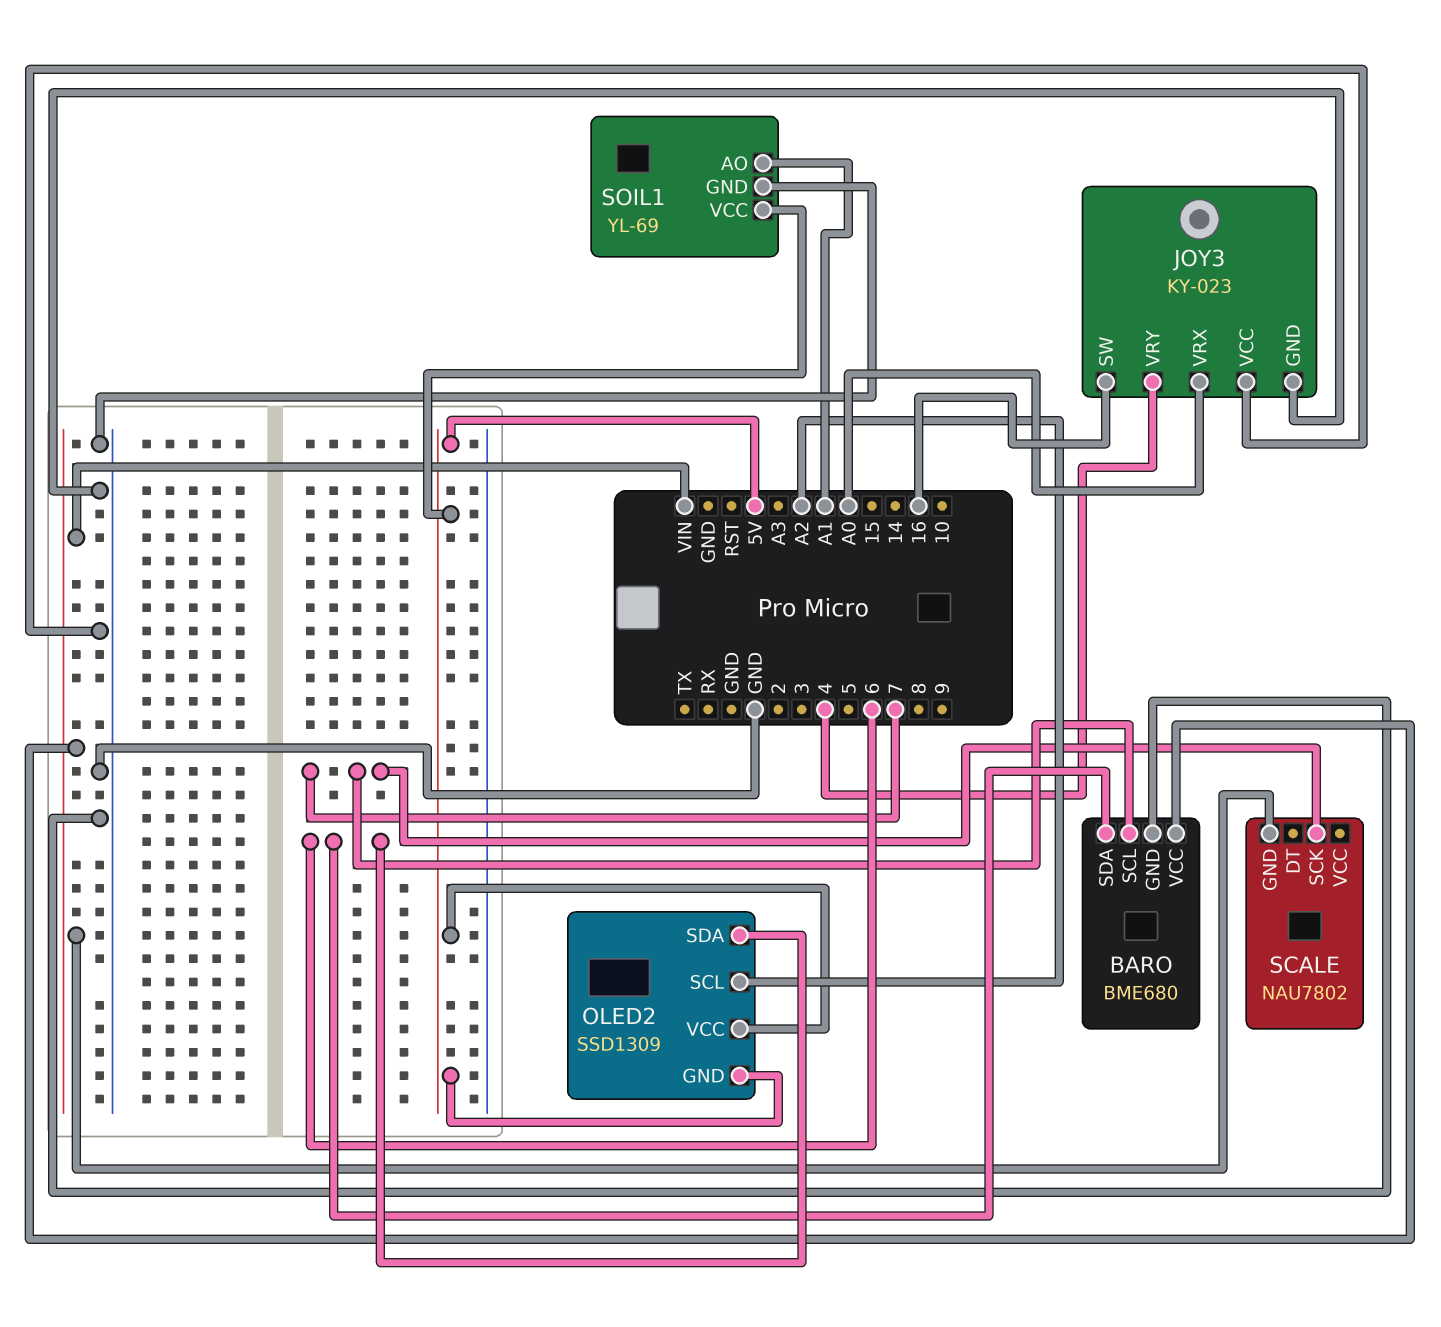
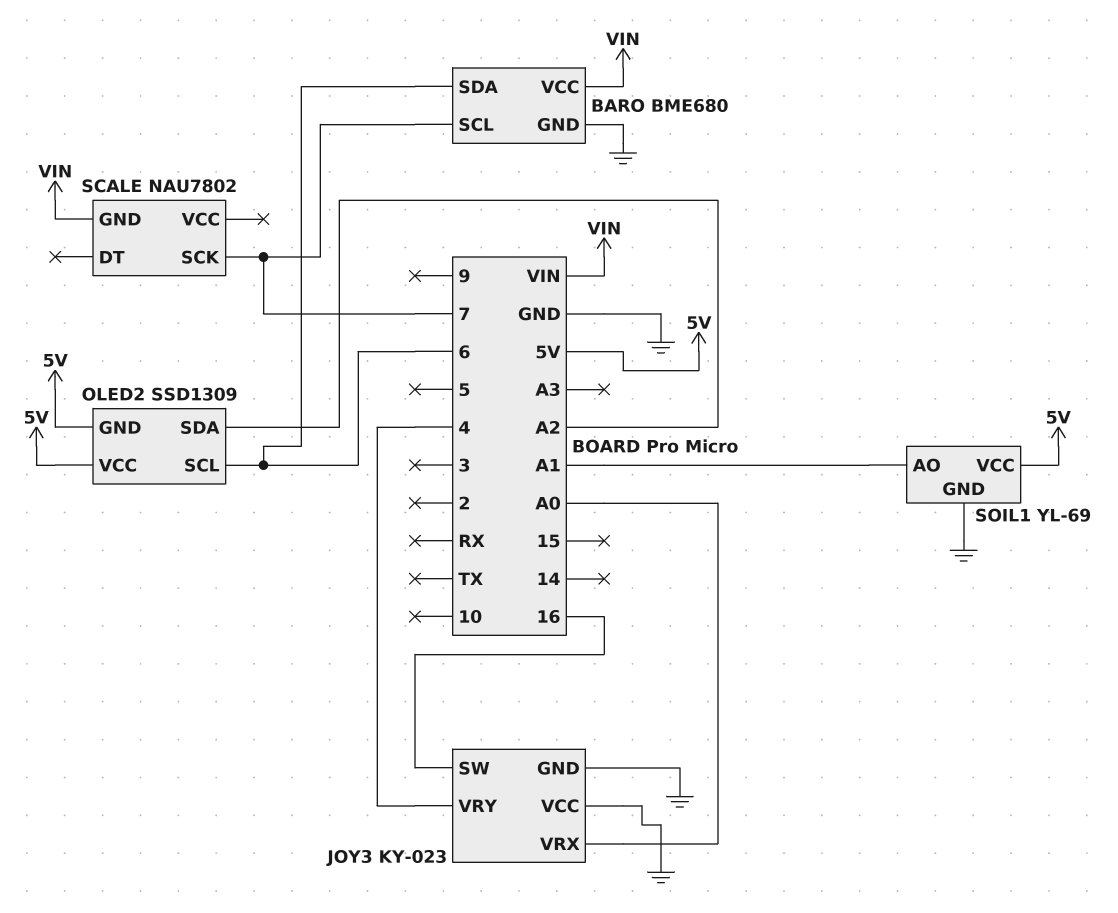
OLED2 pin SCL: A2 -> 6
OLED2 pin SDA: 6 -> A2

